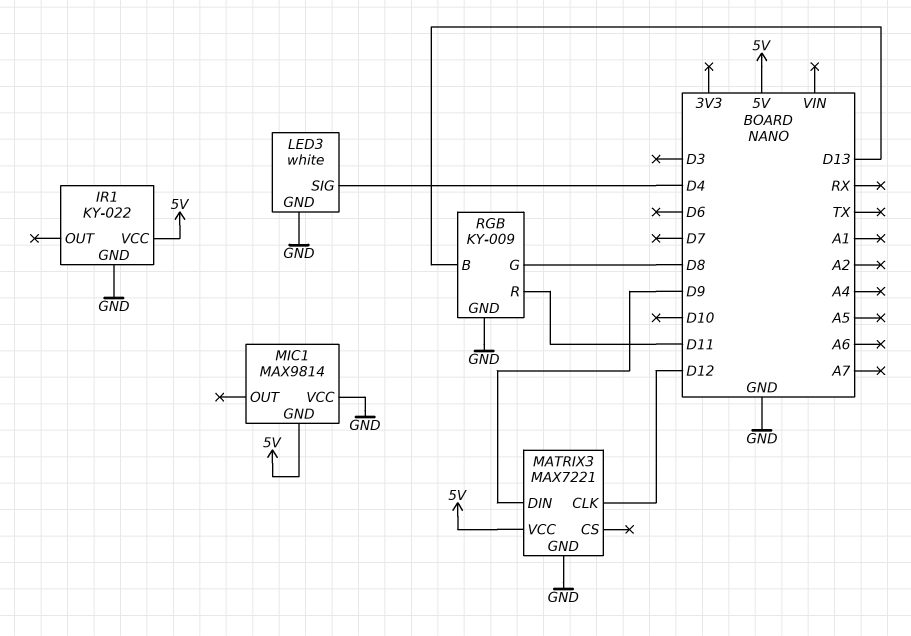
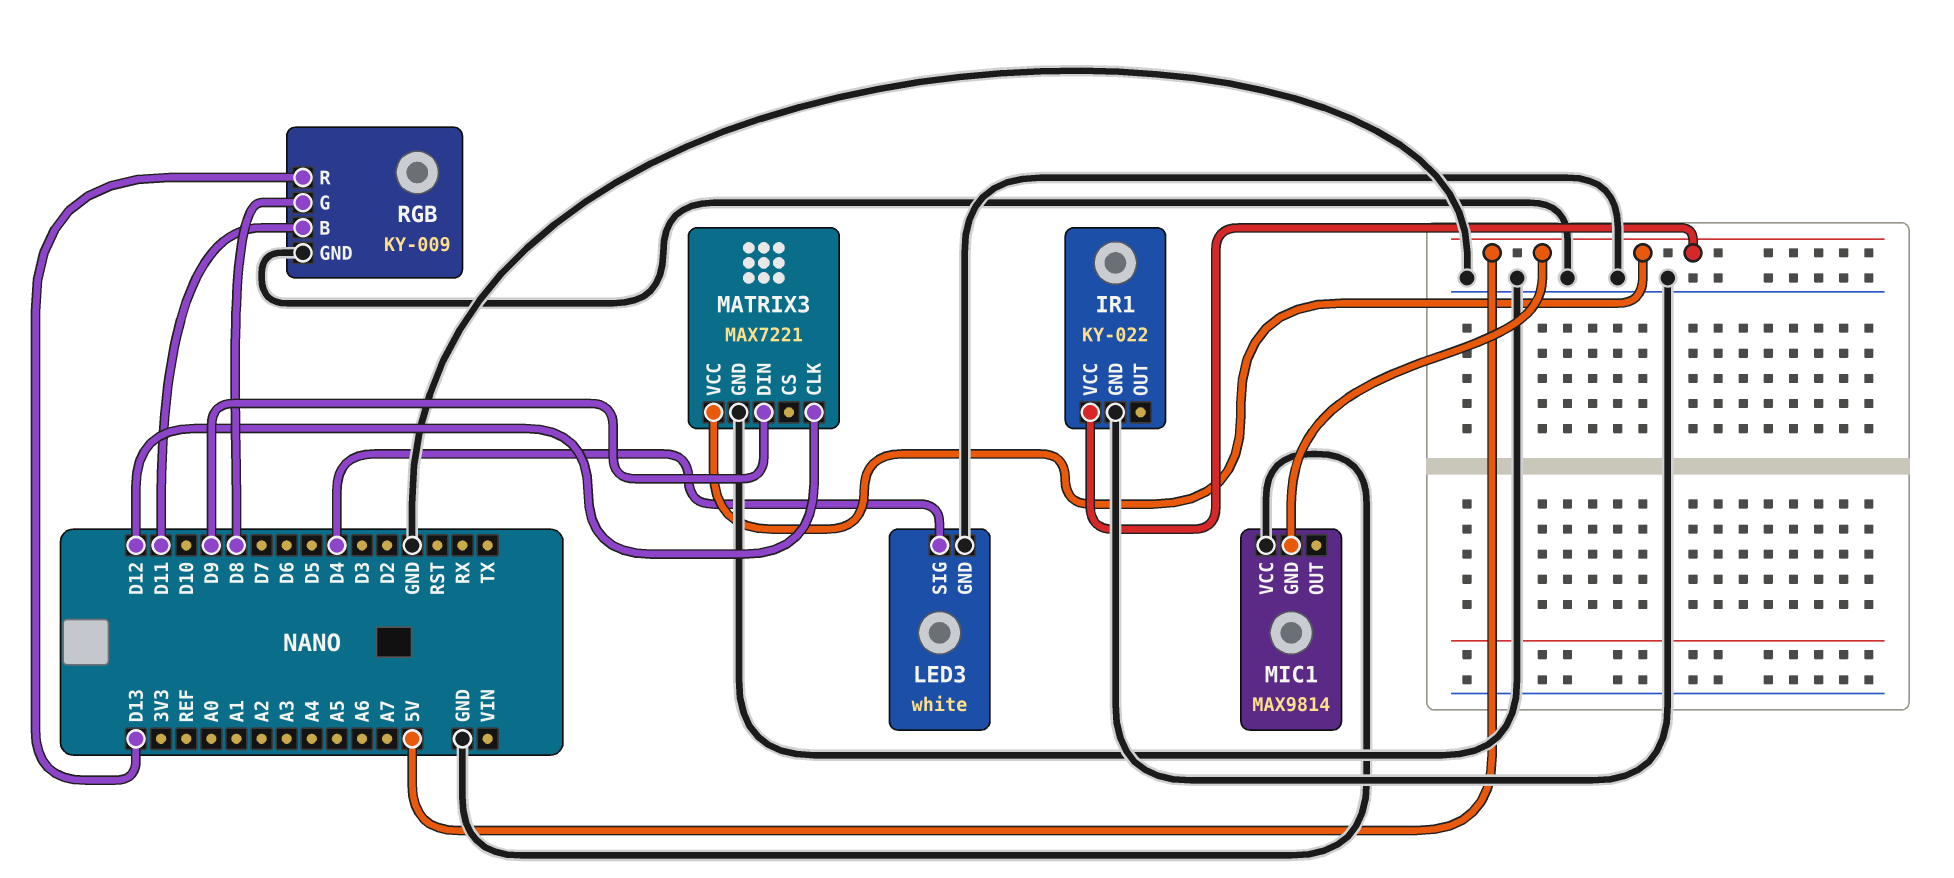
RGB pin B: D13 -> D11
RGB pin R: D11 -> D13

